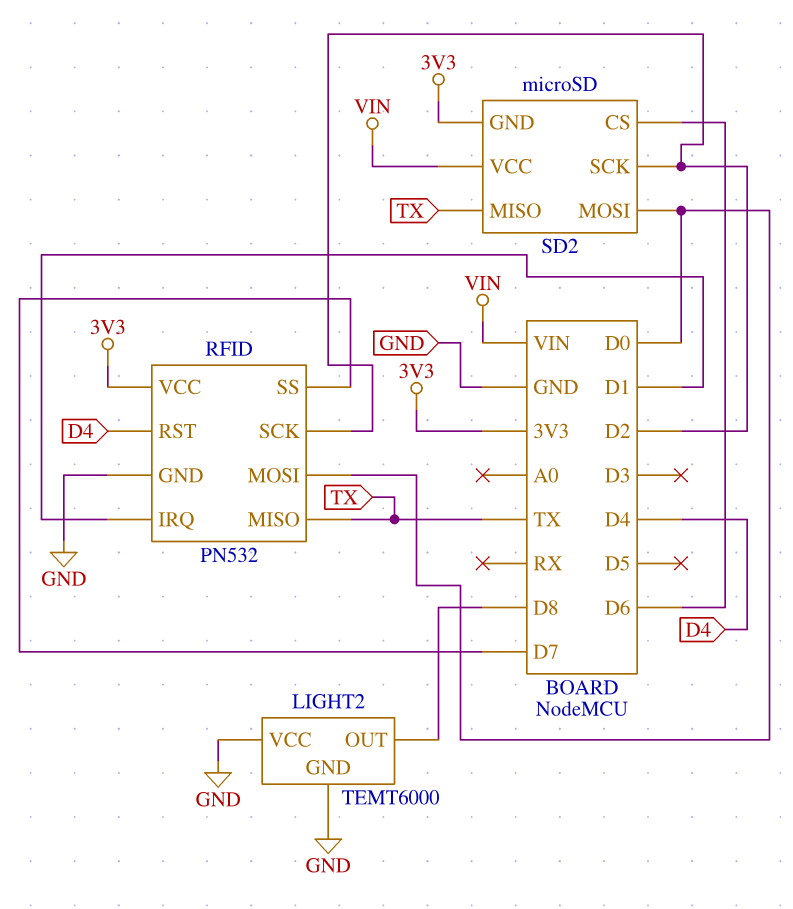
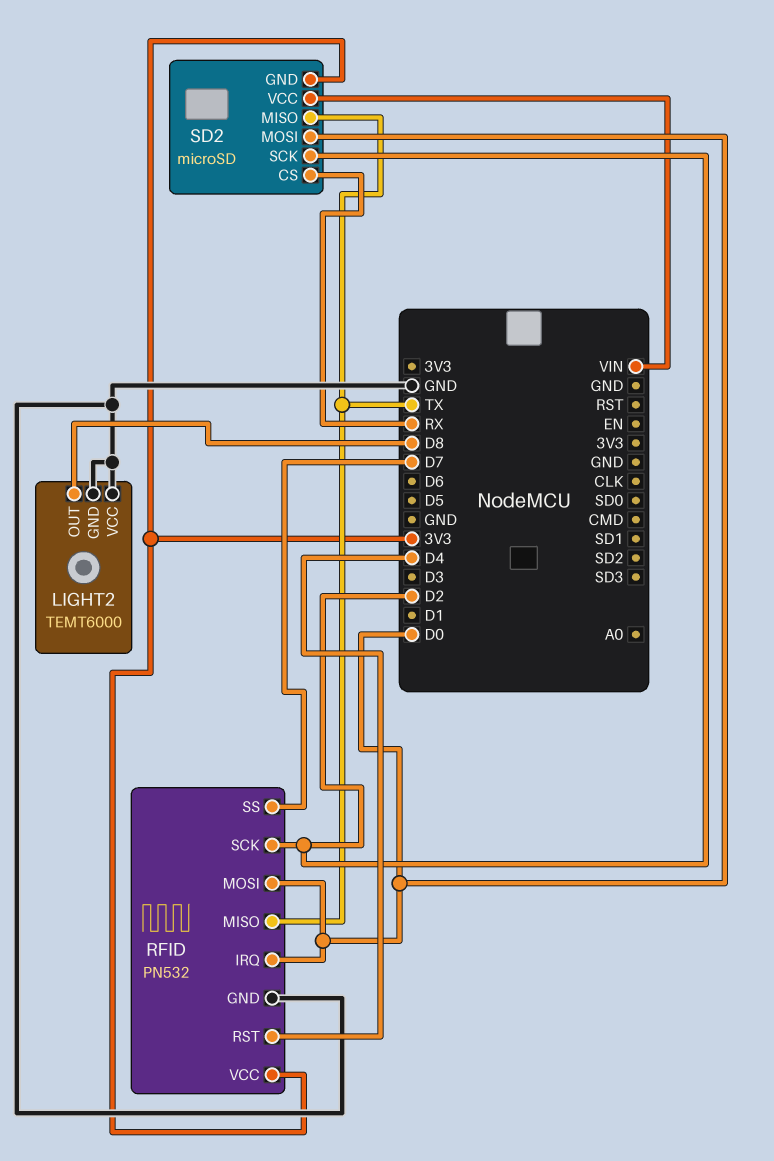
RFID pin IRQ: D1 -> D0
SD2 pin CS: D6 -> RX

